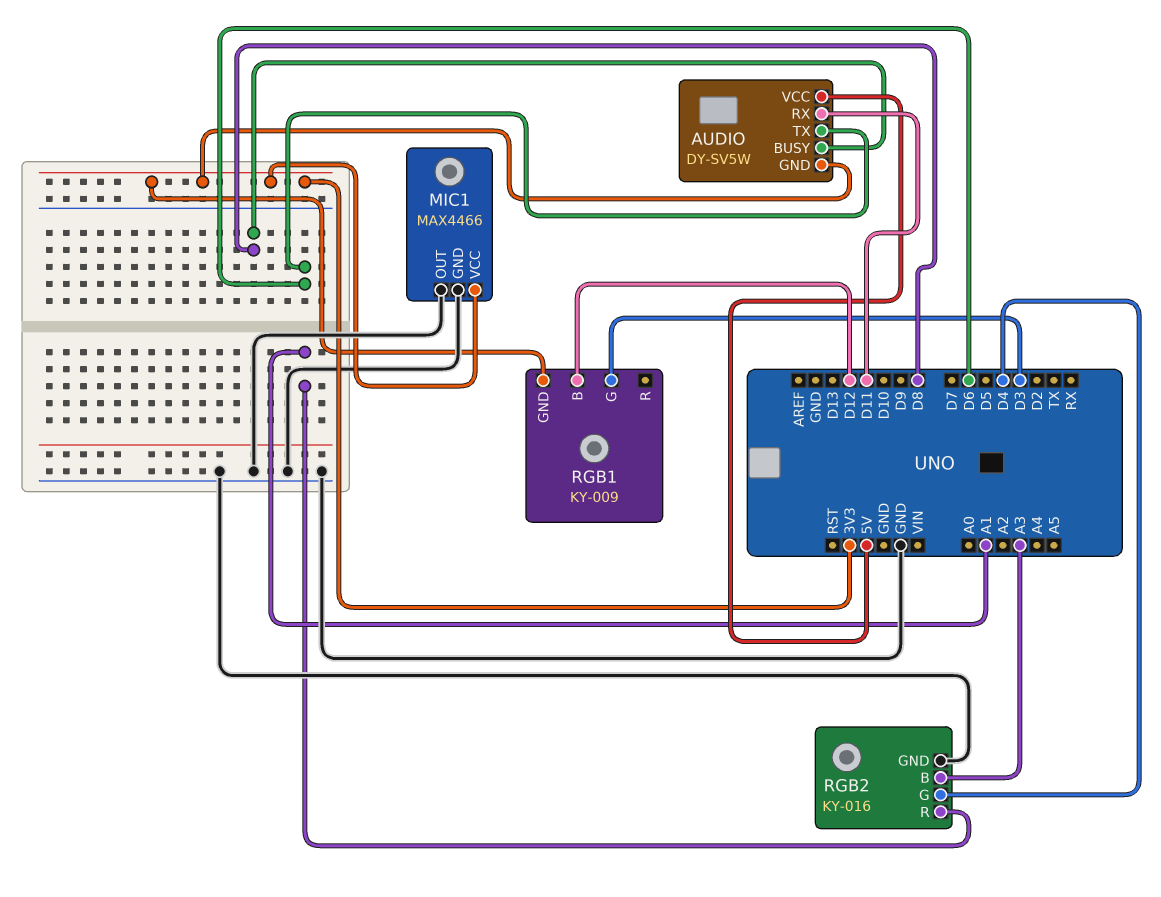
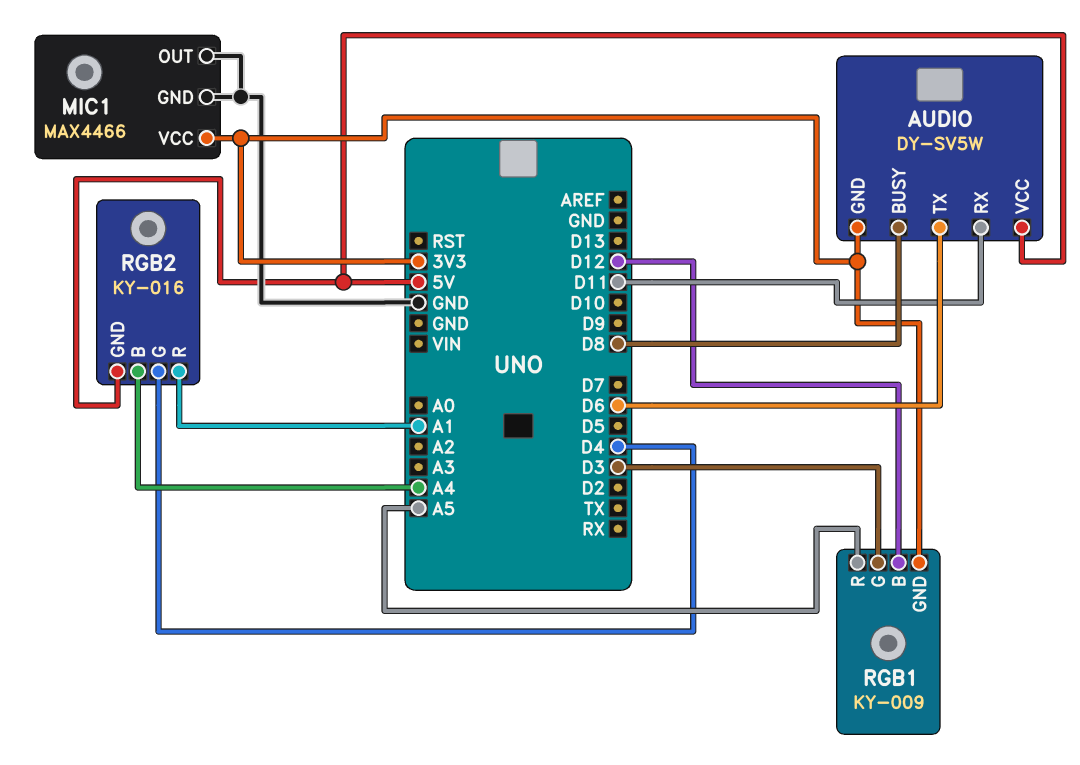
RGB1 pin R: none -> A5
RGB2 pin B: A3 -> A4
RGB2 pin GND: GND -> 5V

